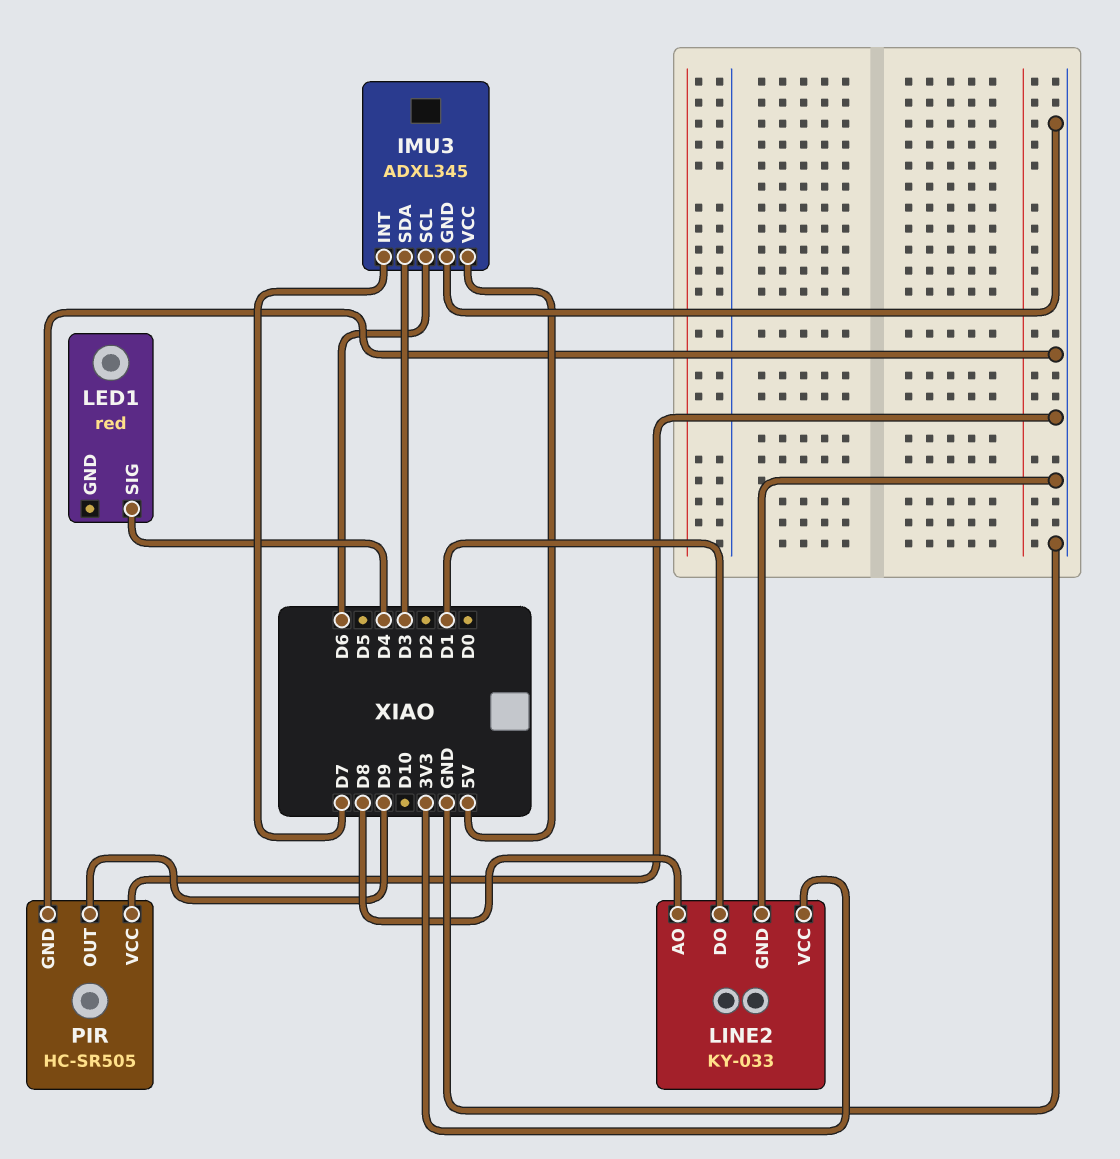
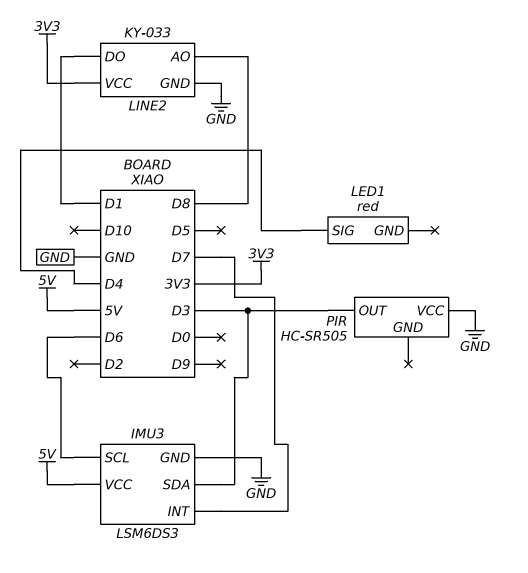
IMU3: ADXL345 -> LSM6DS3
PIR pin GND: GND -> none
PIR pin OUT: D9 -> D3

